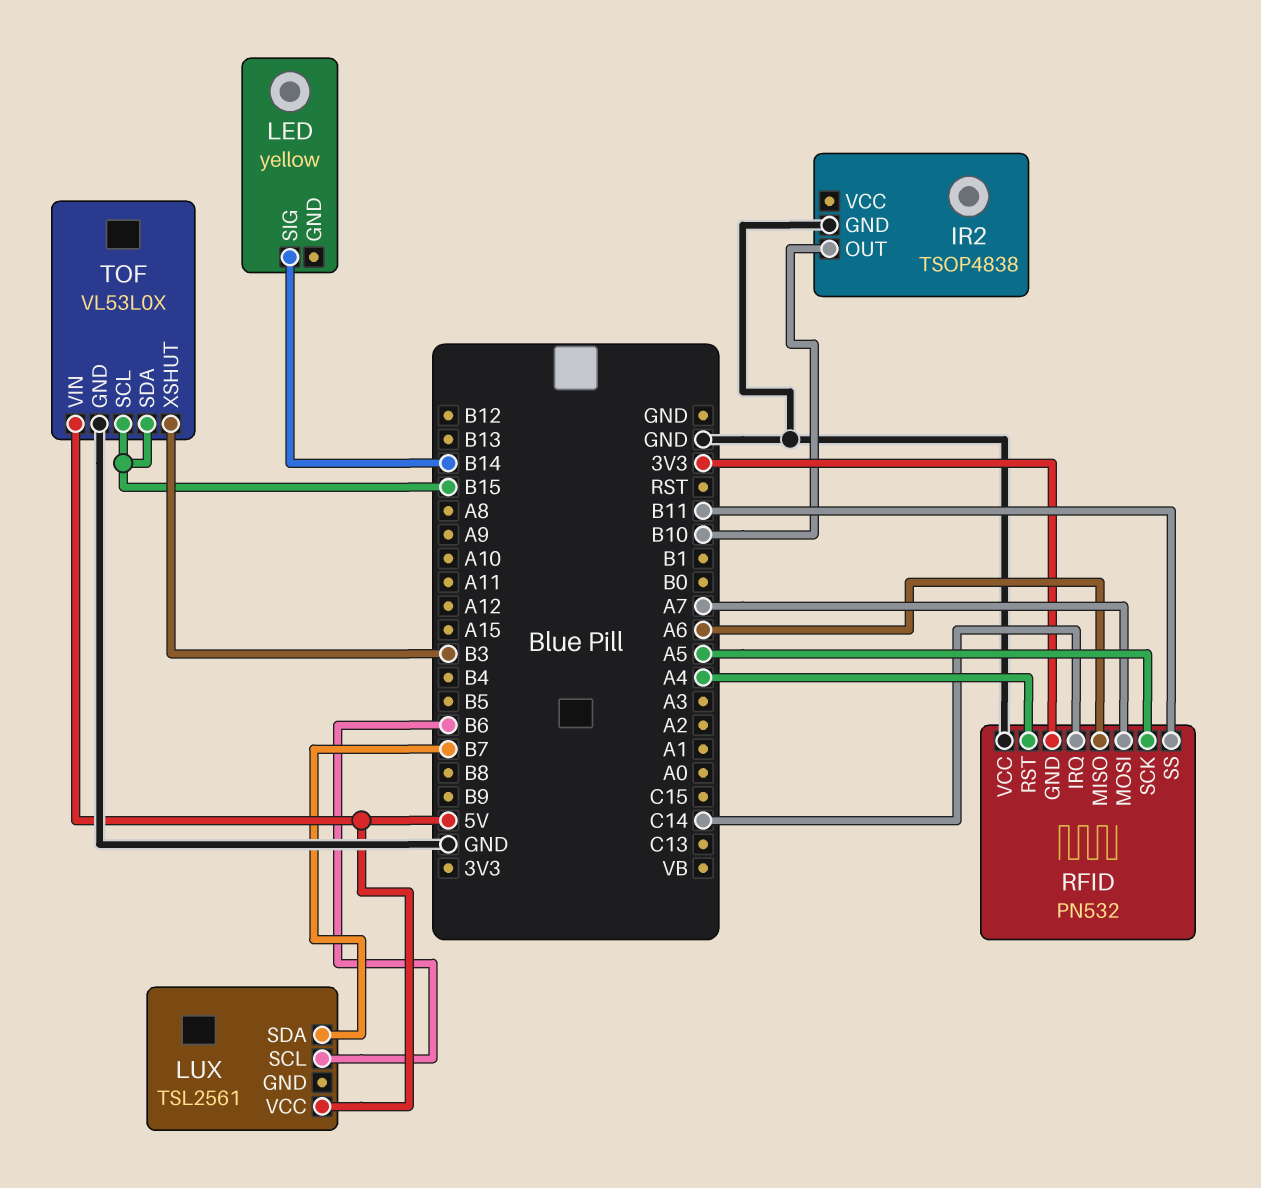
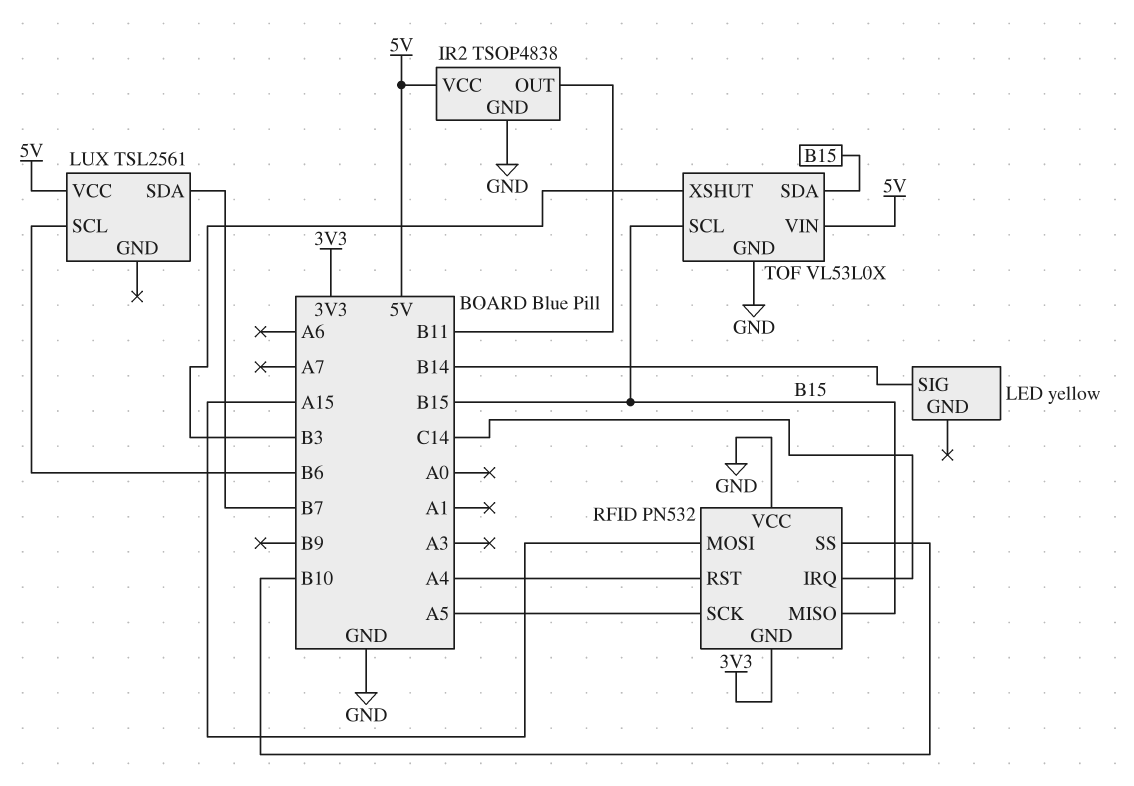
IR2 pin OUT: B10 -> B11
IR2 pin VCC: none -> 5V
RFID pin MISO: A6 -> B15
RFID pin MOSI: A7 -> A15
RFID pin SS: B11 -> B10

